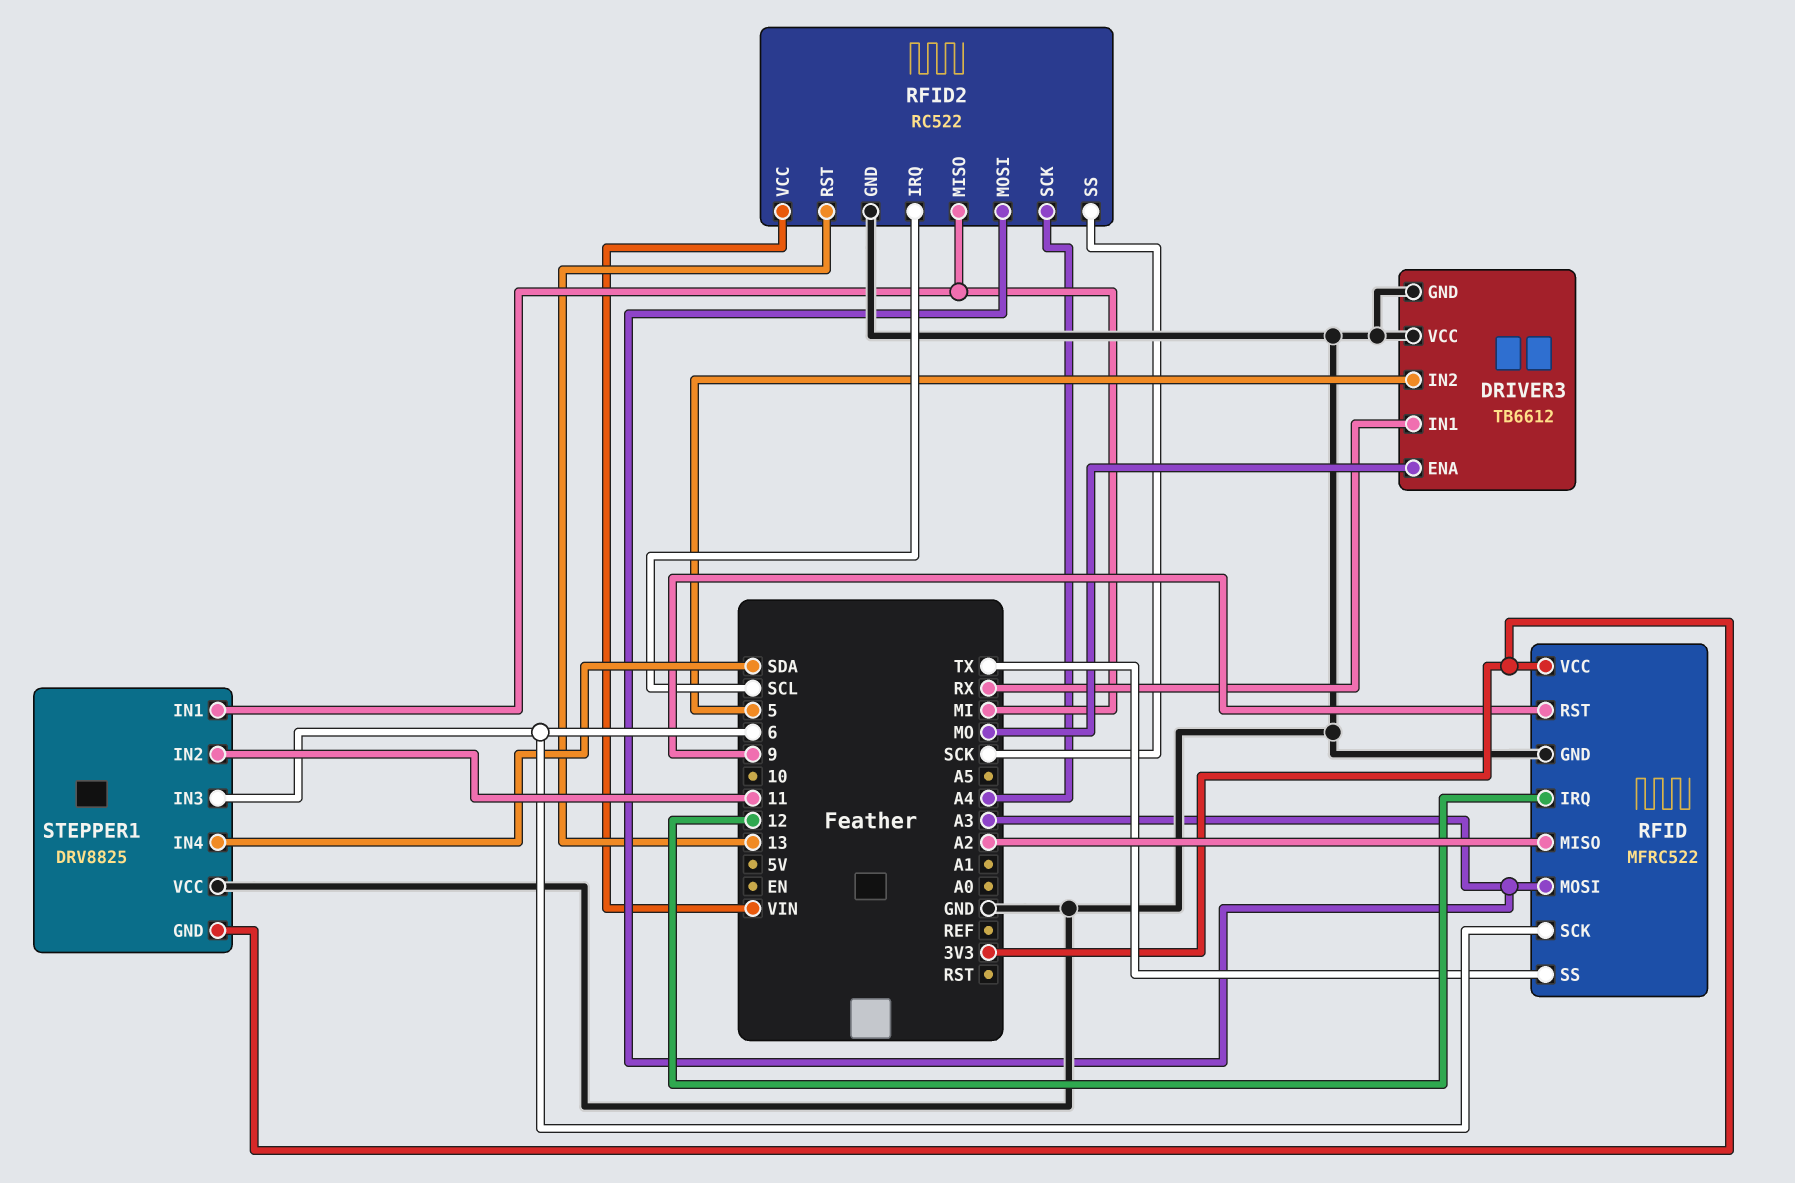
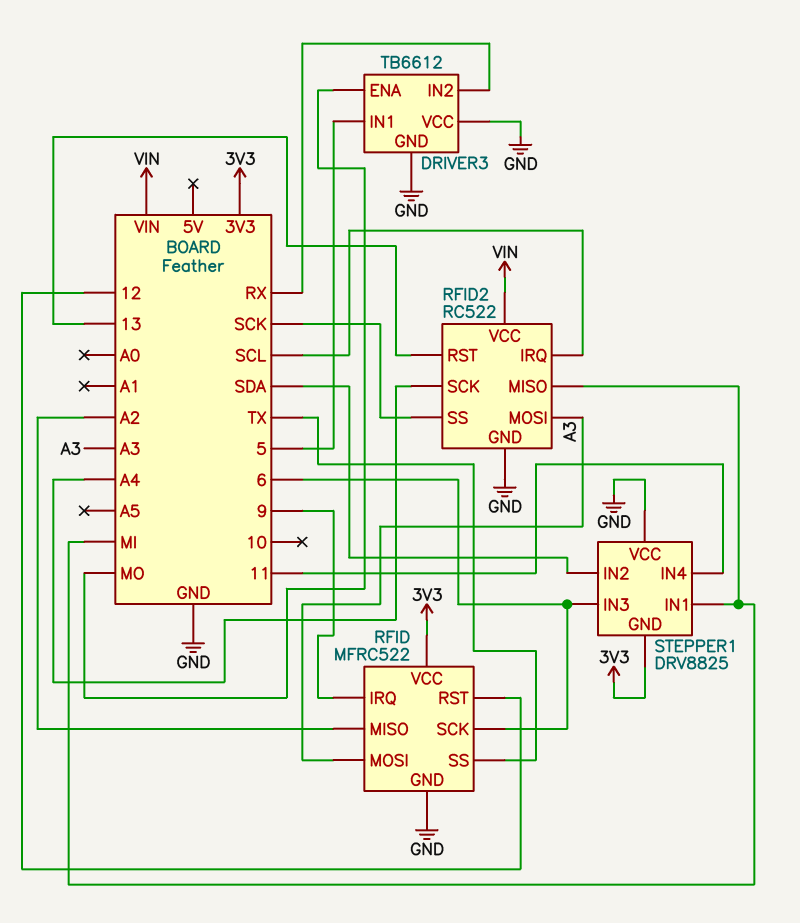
DRIVER3 pin IN1: RX -> 5
DRIVER3 pin IN2: 5 -> RX
RFID pin IRQ: 12 -> 9
RFID pin RST: 9 -> 12
STEPPER1 pin IN2: 11 -> SDA
STEPPER1 pin IN4: SDA -> 11

